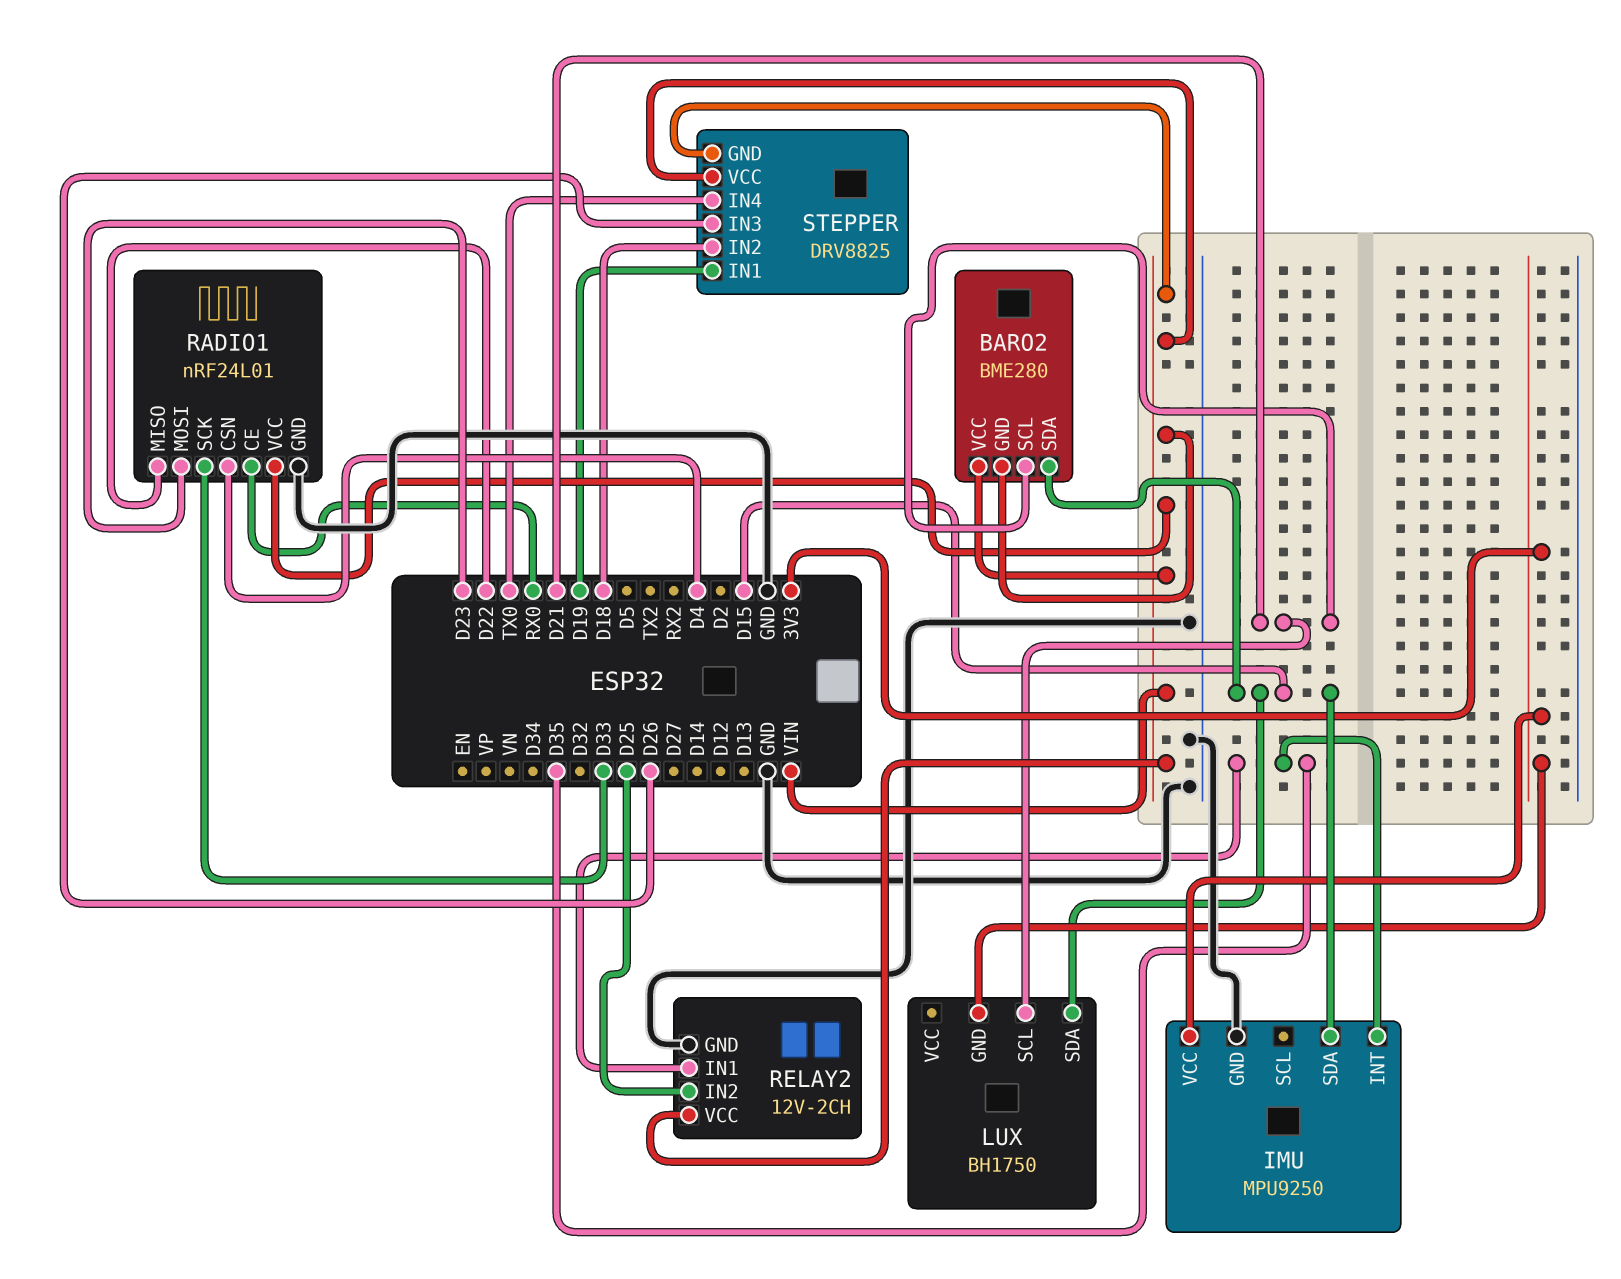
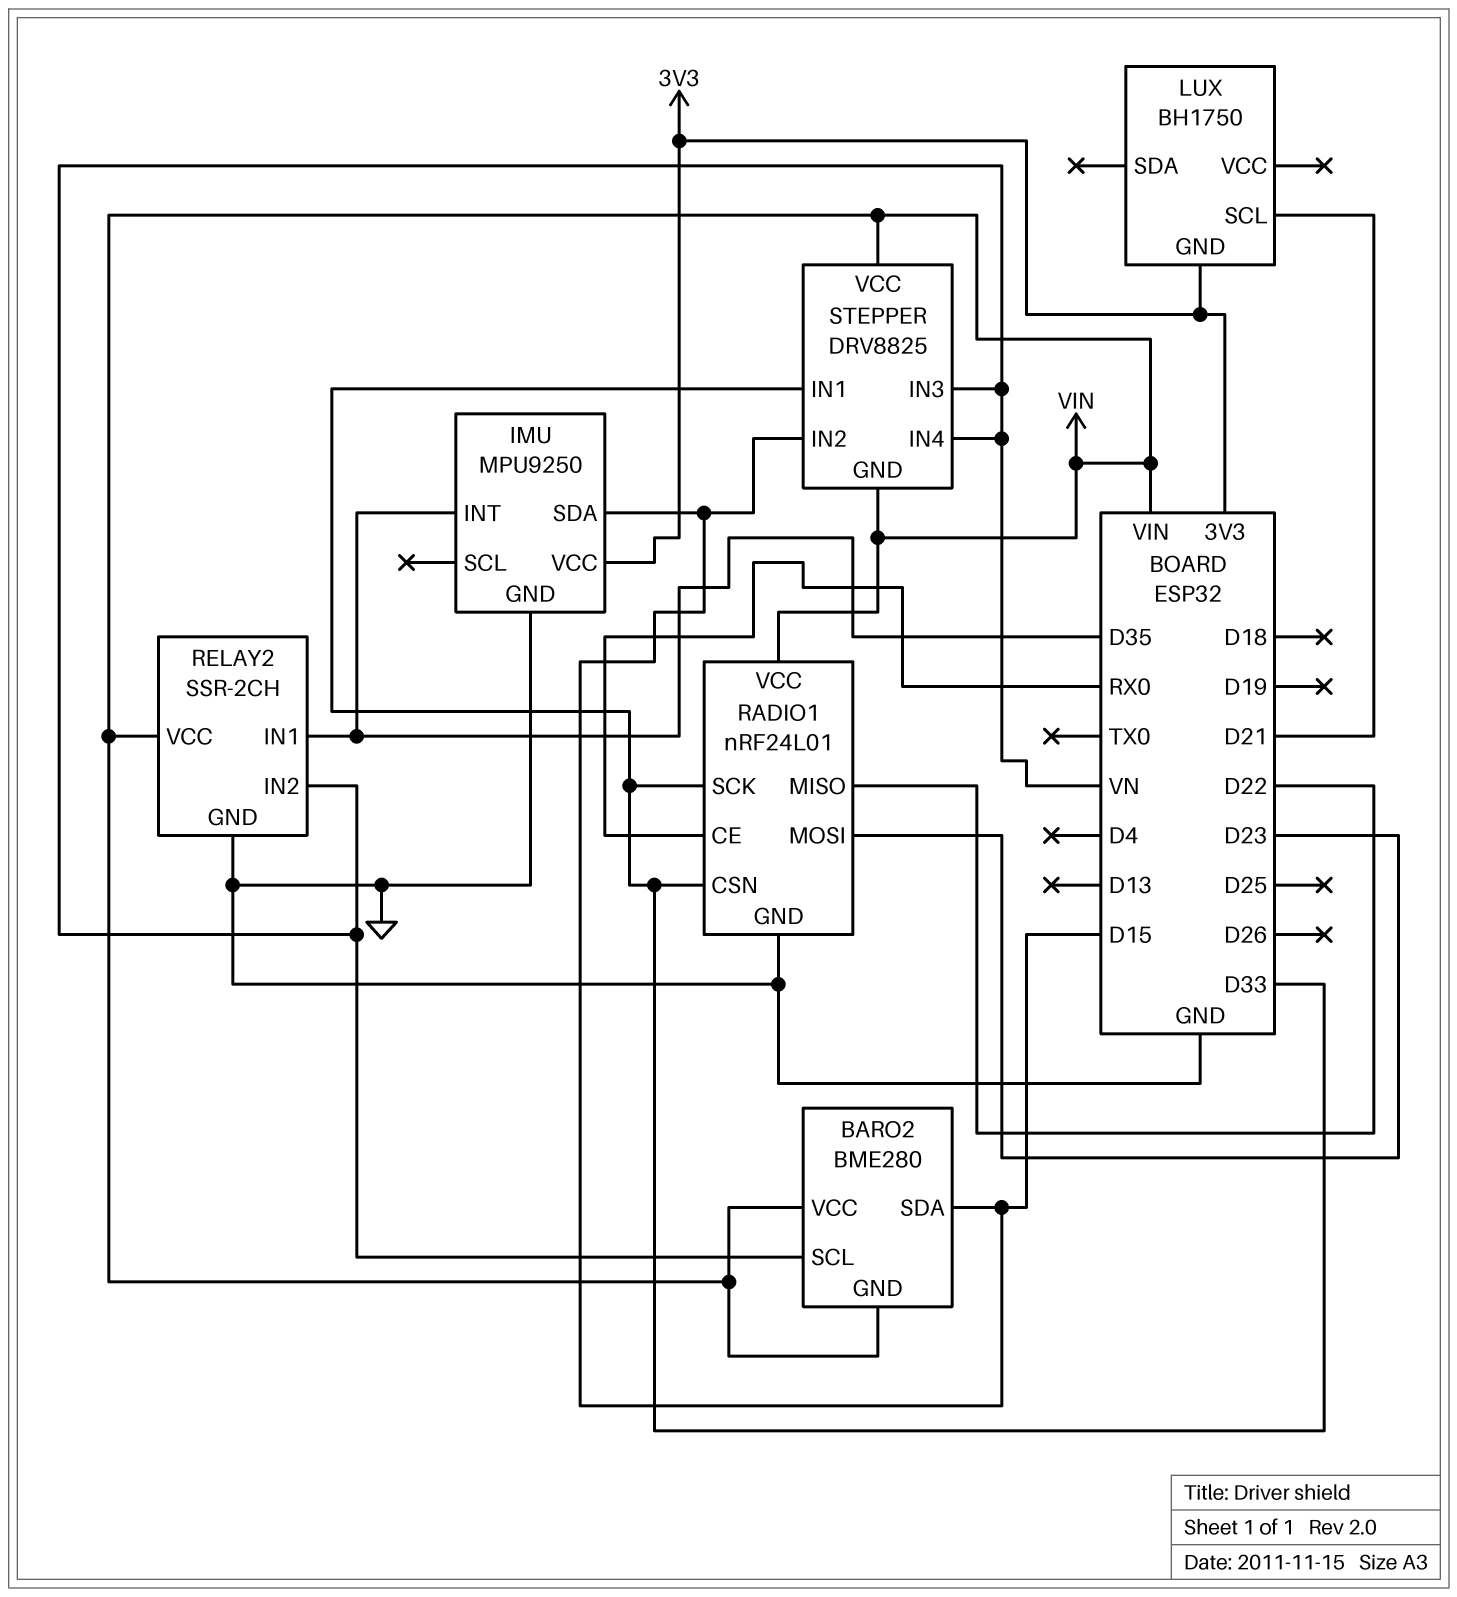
BARO2 pin SCL: D21 -> VN
LUX pin SDA: D15 -> none
RADIO1 pin CSN: D4 -> D33
RELAY2: 12V-2CH -> SSR-2CH
RELAY2 pin IN2: D25 -> VN
STEPPER pin IN1: D19 -> D33
STEPPER pin IN2: D18 -> D15
STEPPER pin IN3: D26 -> VN
STEPPER pin IN4: TX0 -> VN

